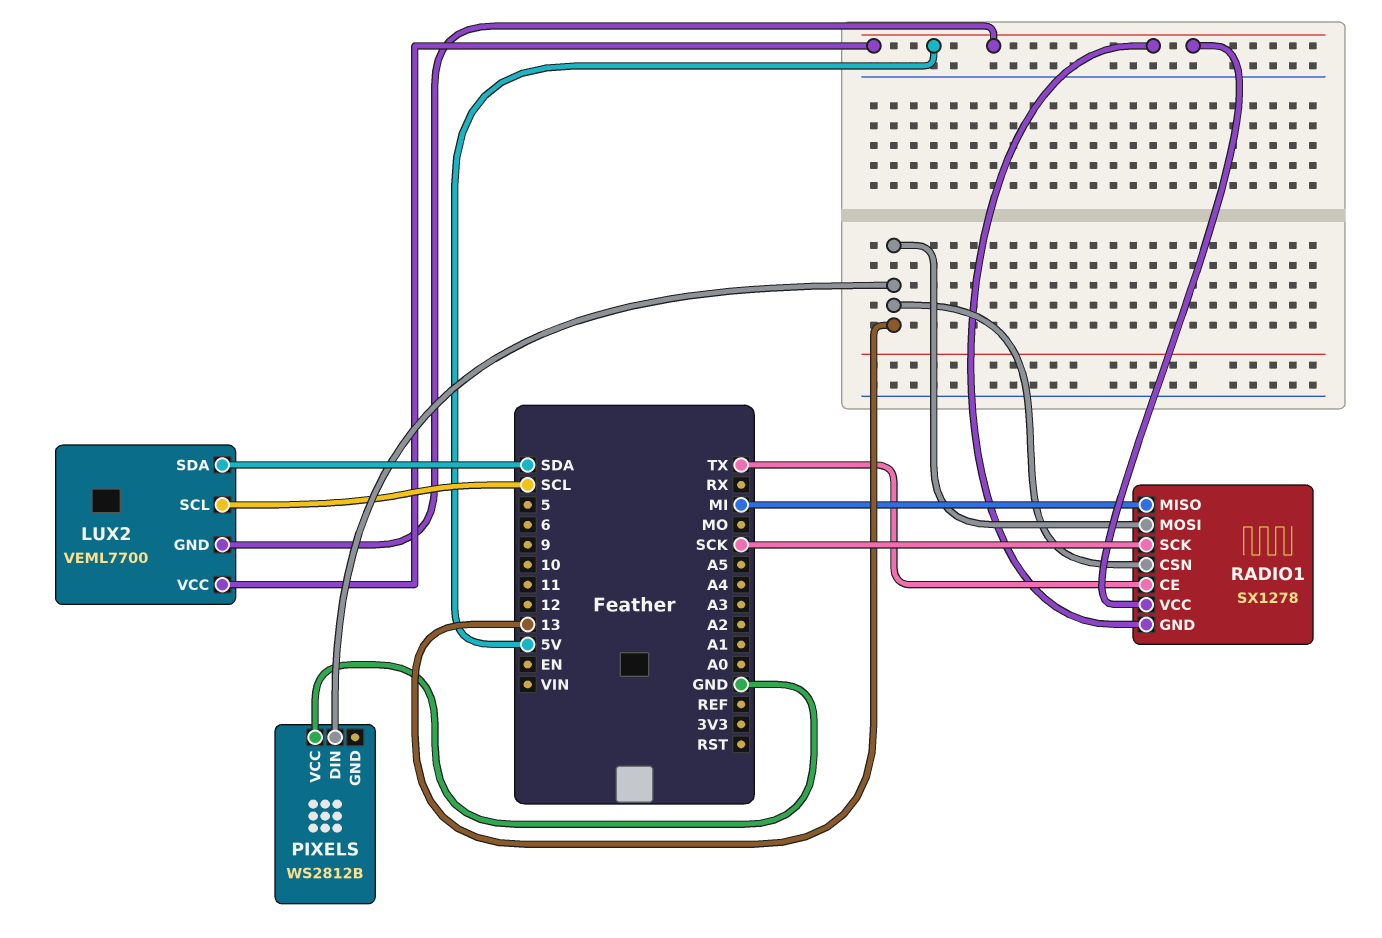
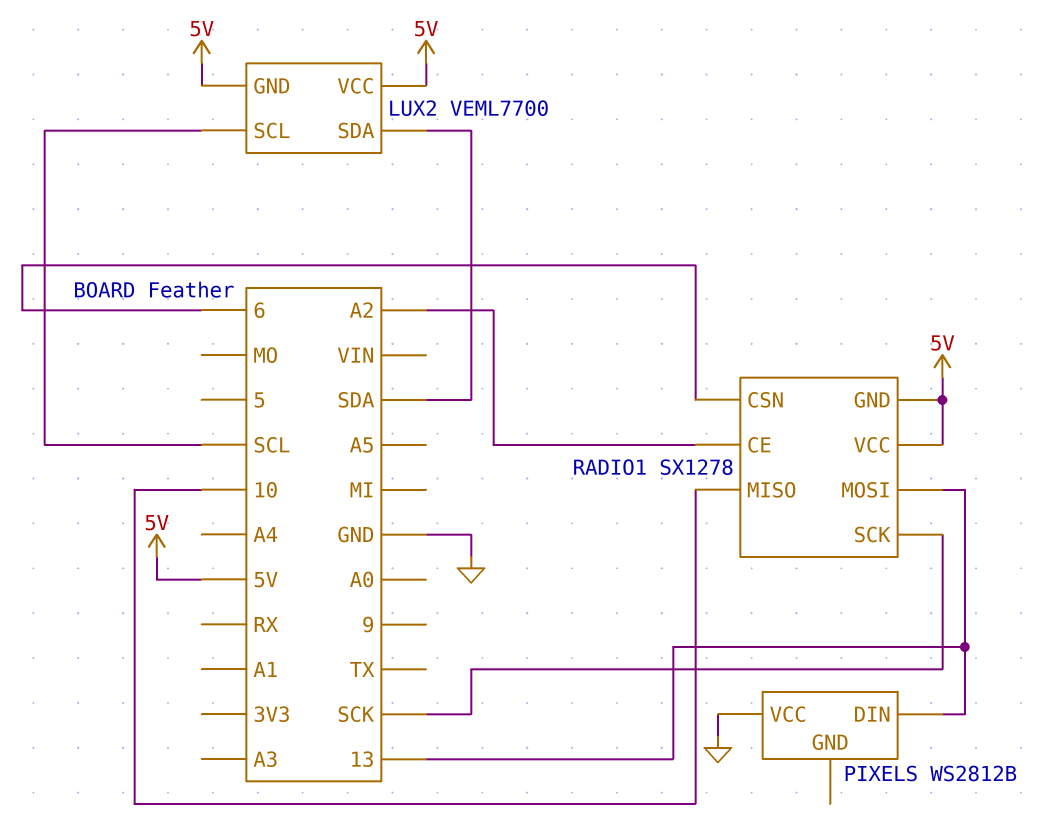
RADIO1 pin CE: TX -> A2
RADIO1 pin CSN: 13 -> 6
RADIO1 pin MISO: MI -> 10

